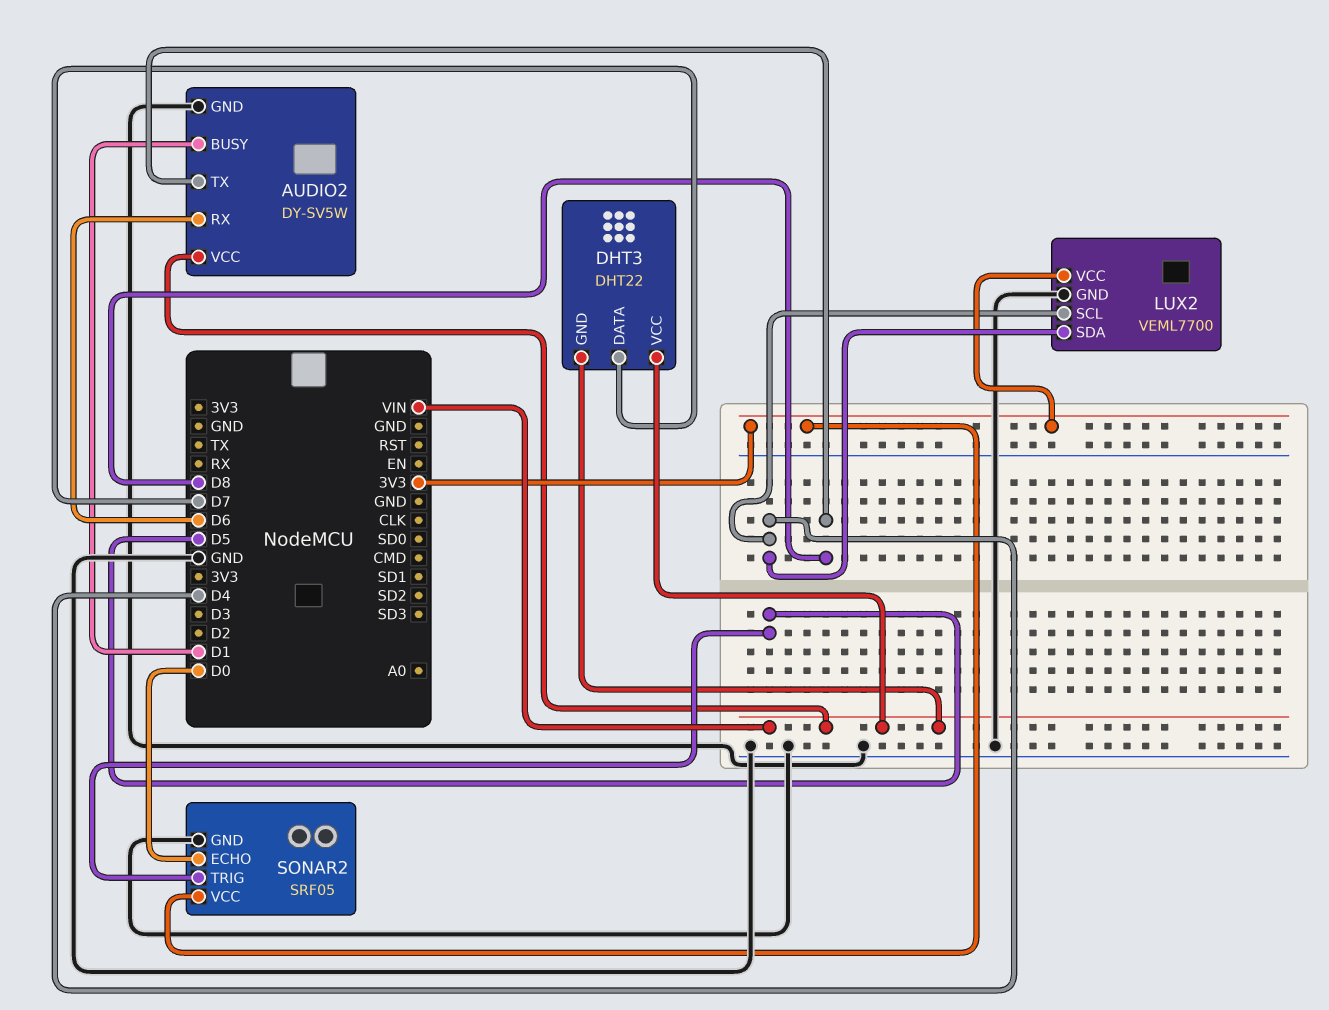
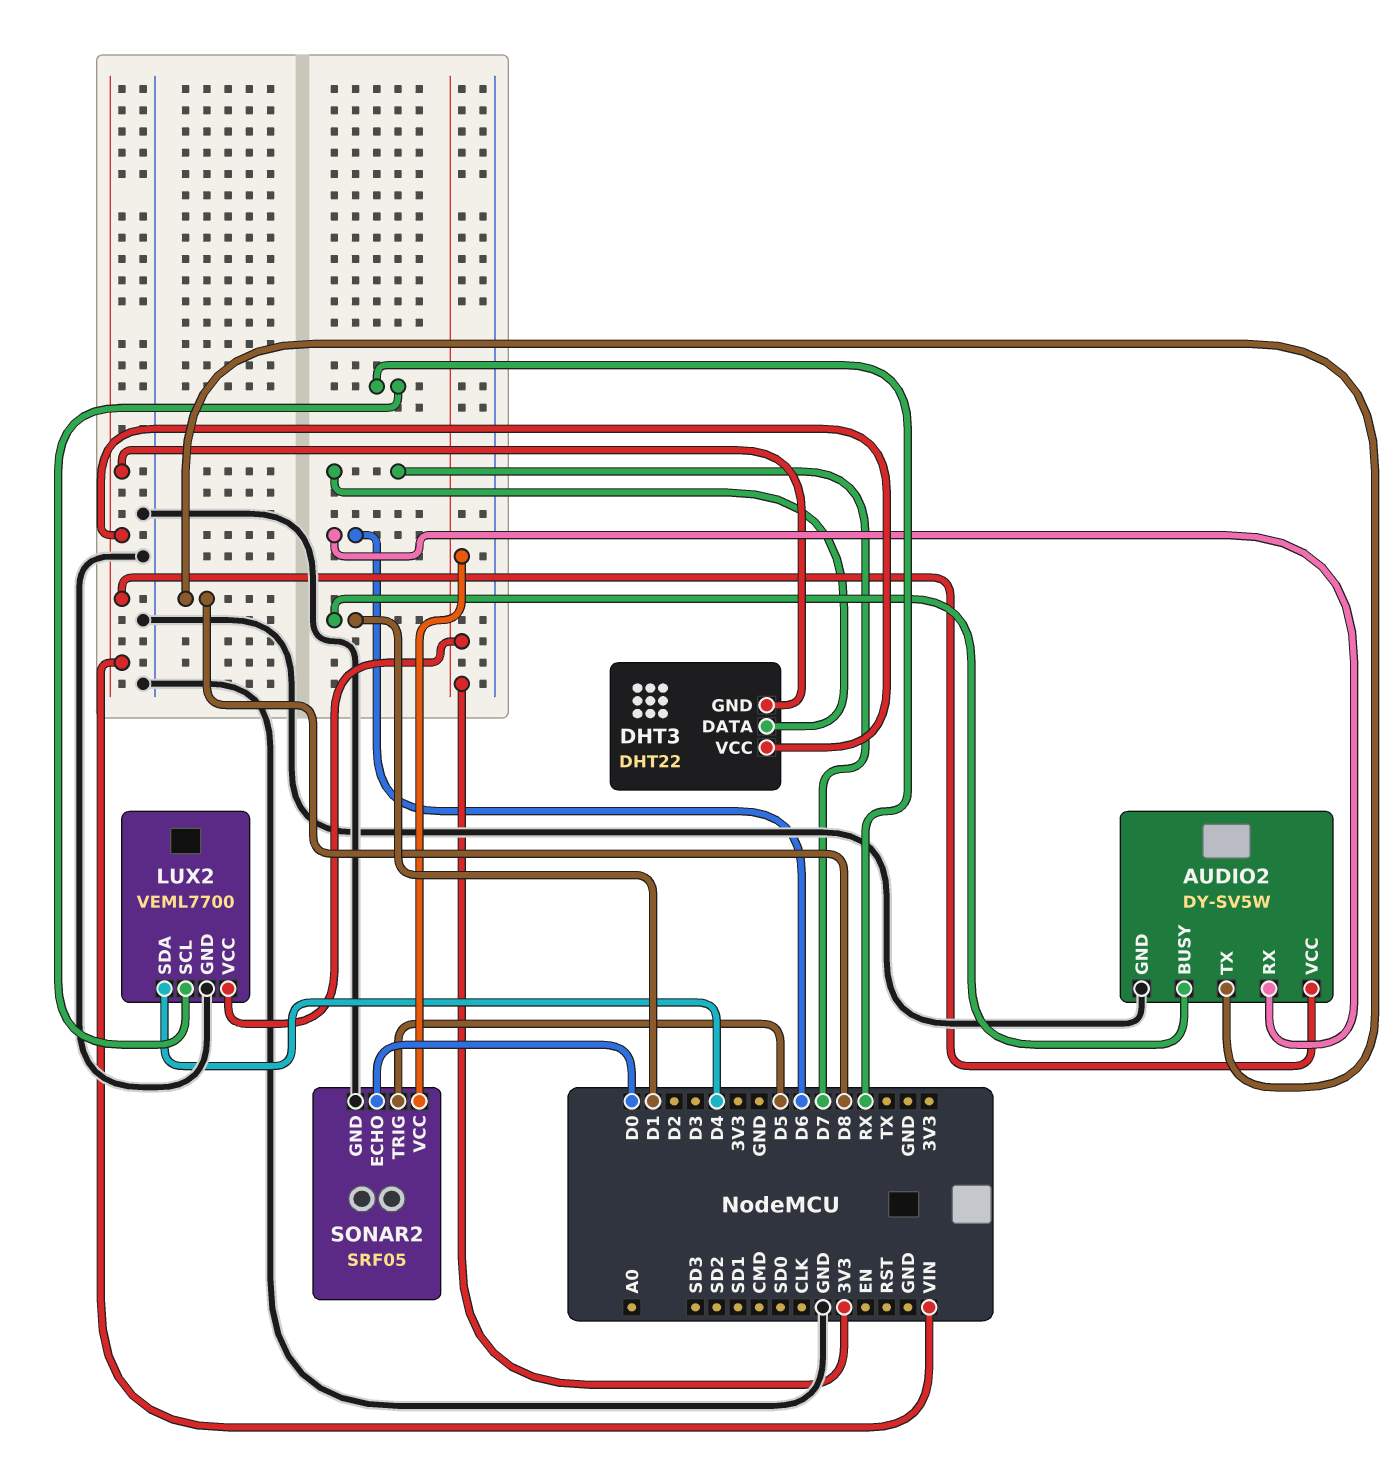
LUX2 pin SCL: D4 -> RX

